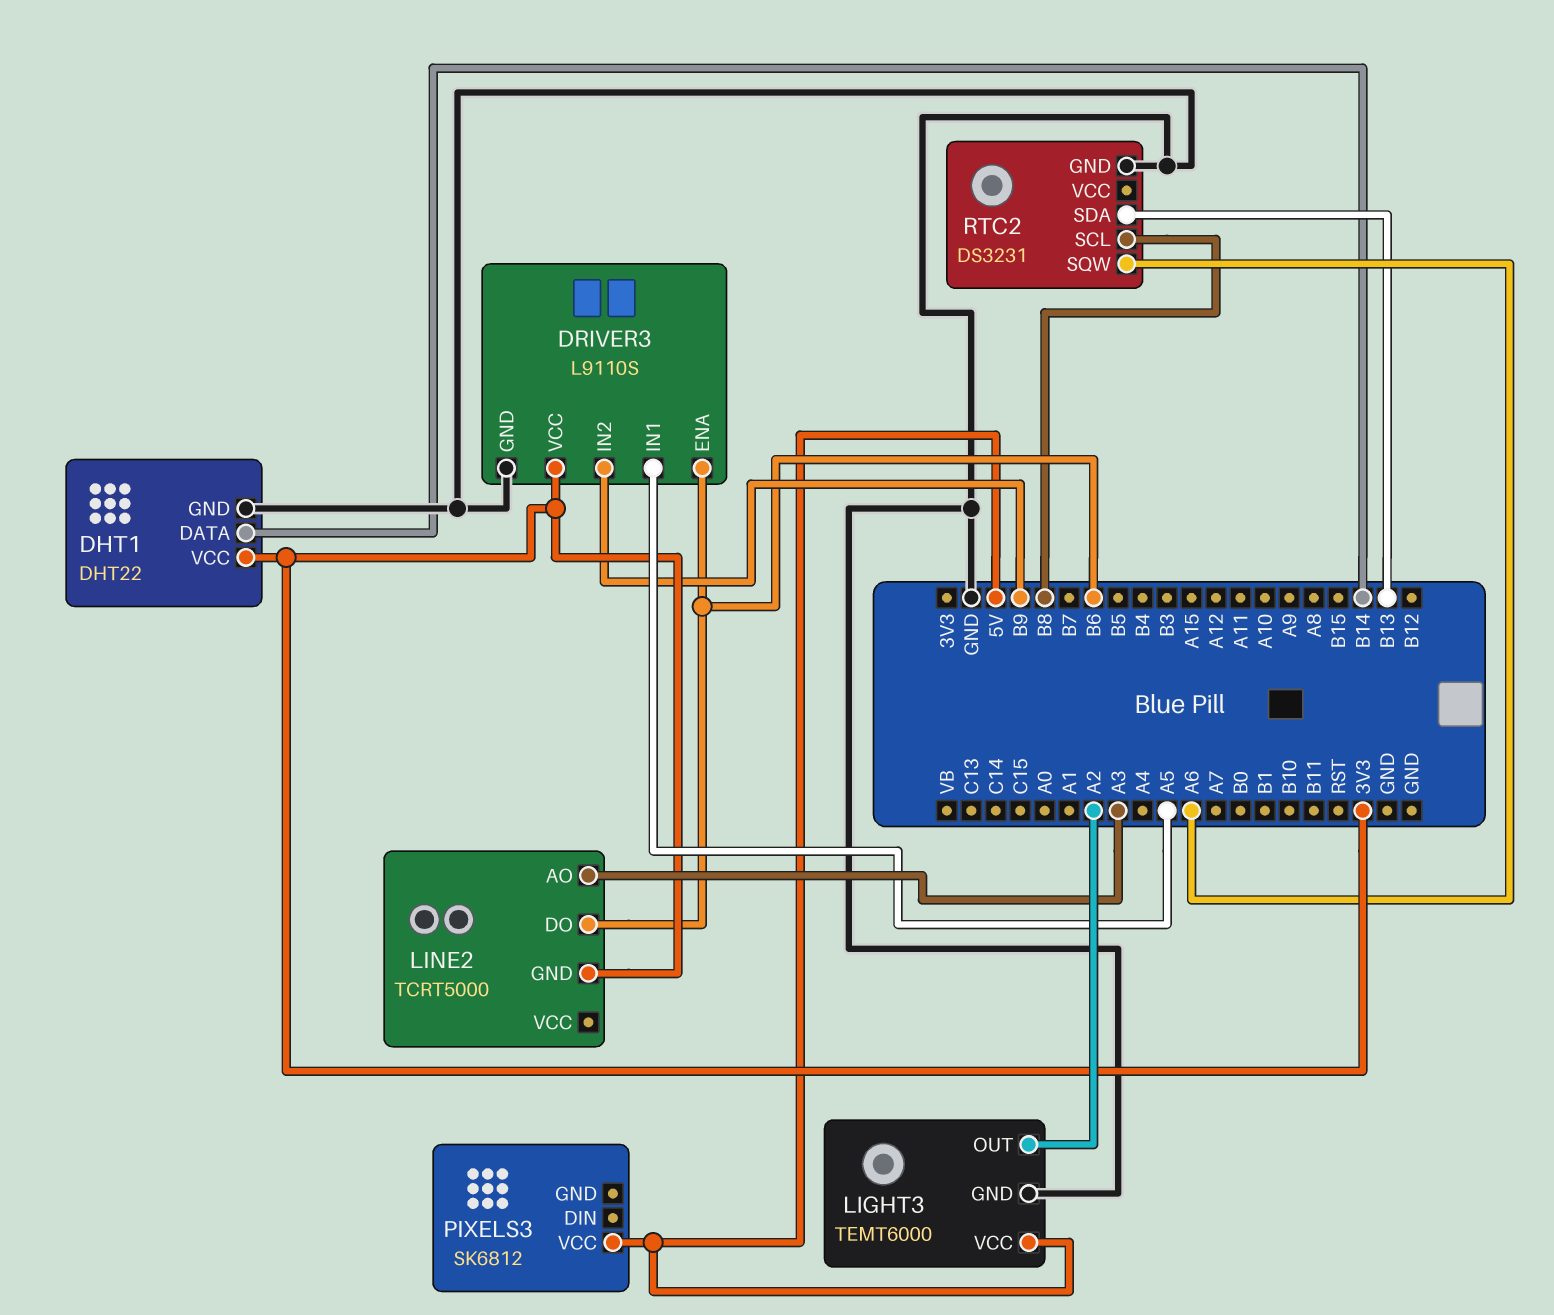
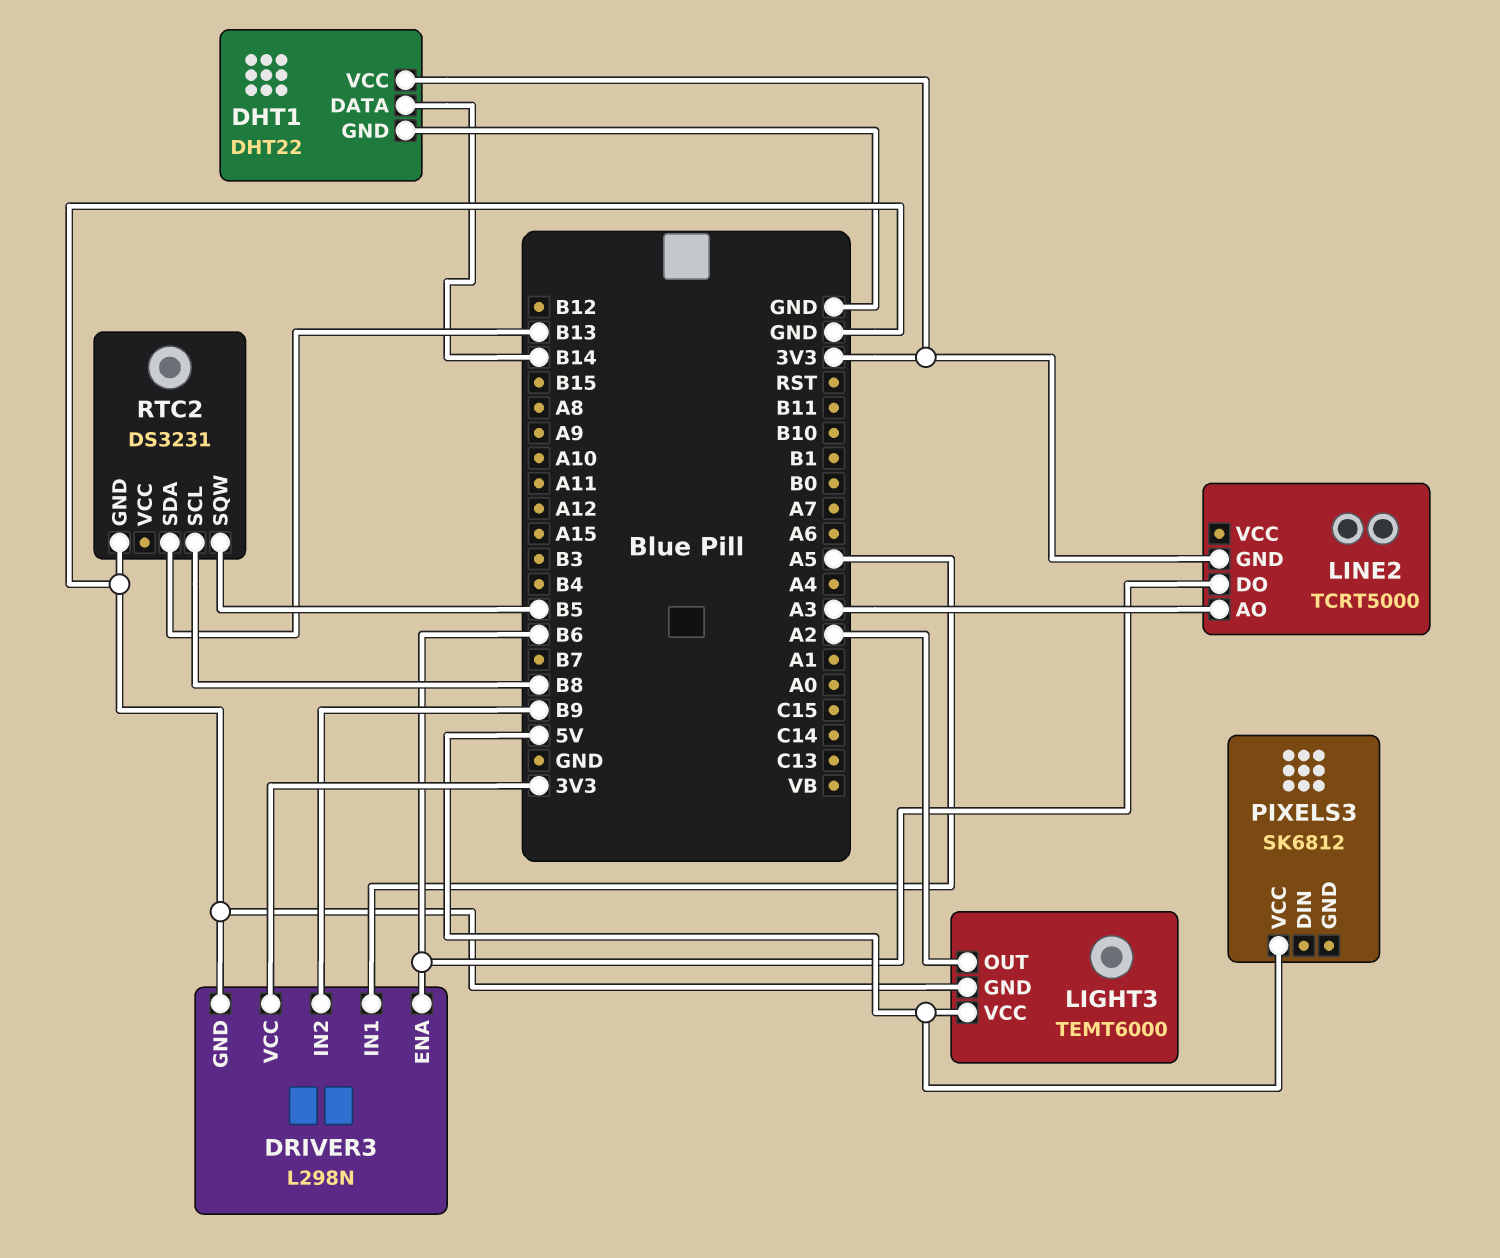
DRIVER3: L9110S -> L298N
RTC2 pin SQW: A6 -> B5

